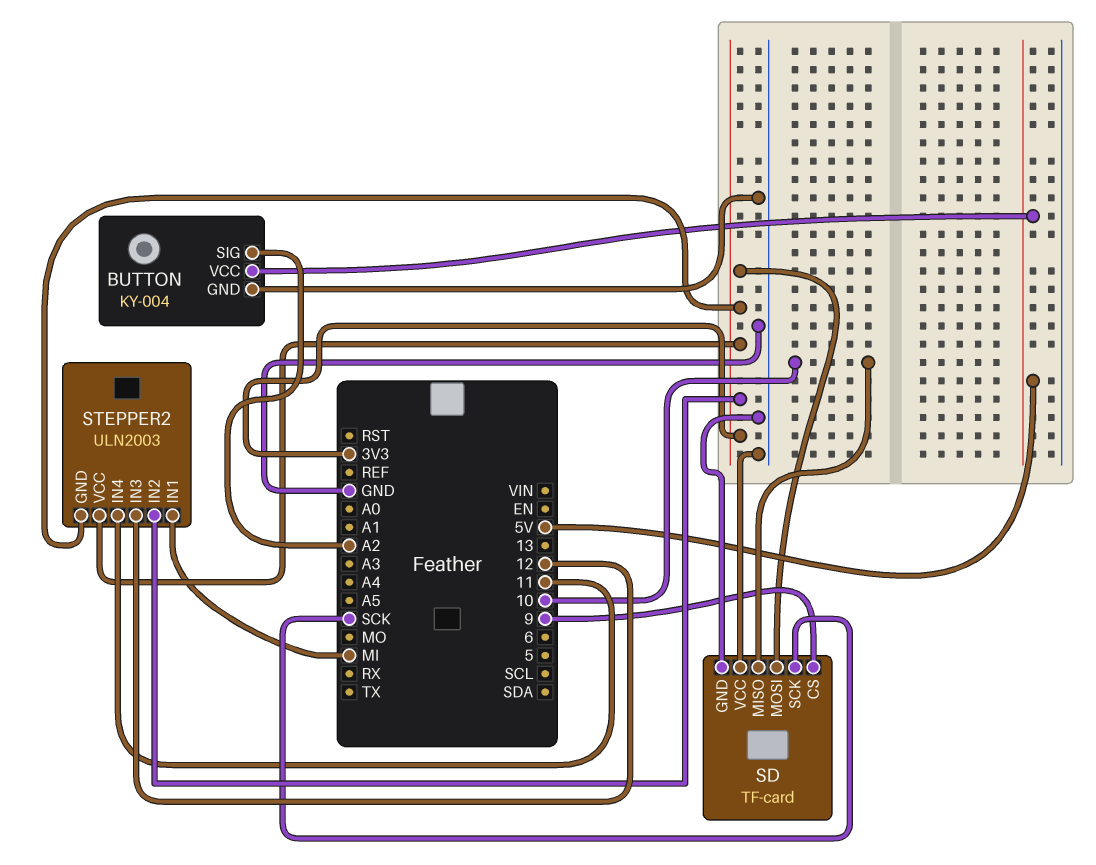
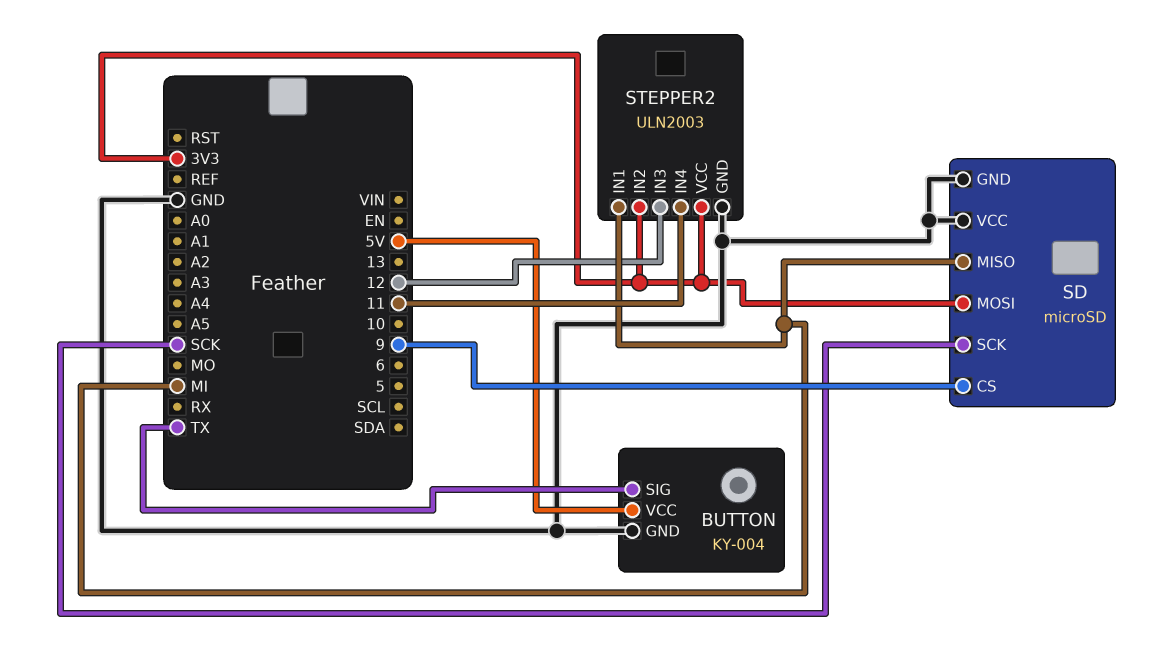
BUTTON pin SIG: A2 -> TX
SD: TF-card -> microSD
SD pin MISO: 10 -> MI
STEPPER2 pin GND: 3V3 -> GND

